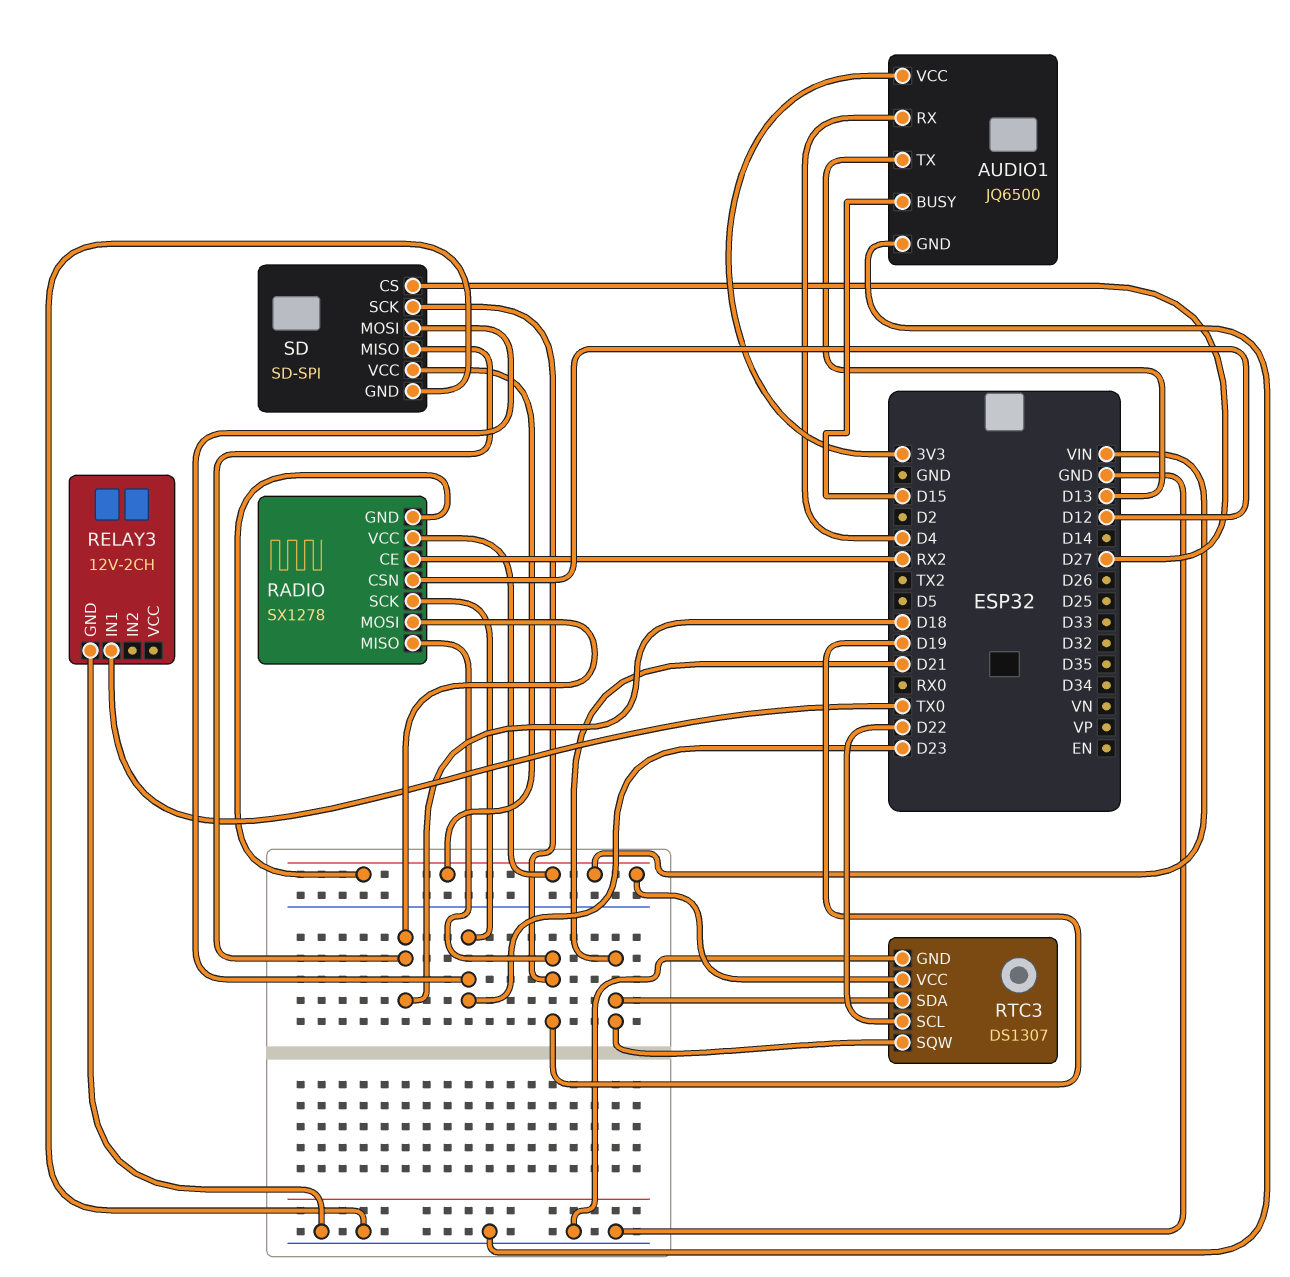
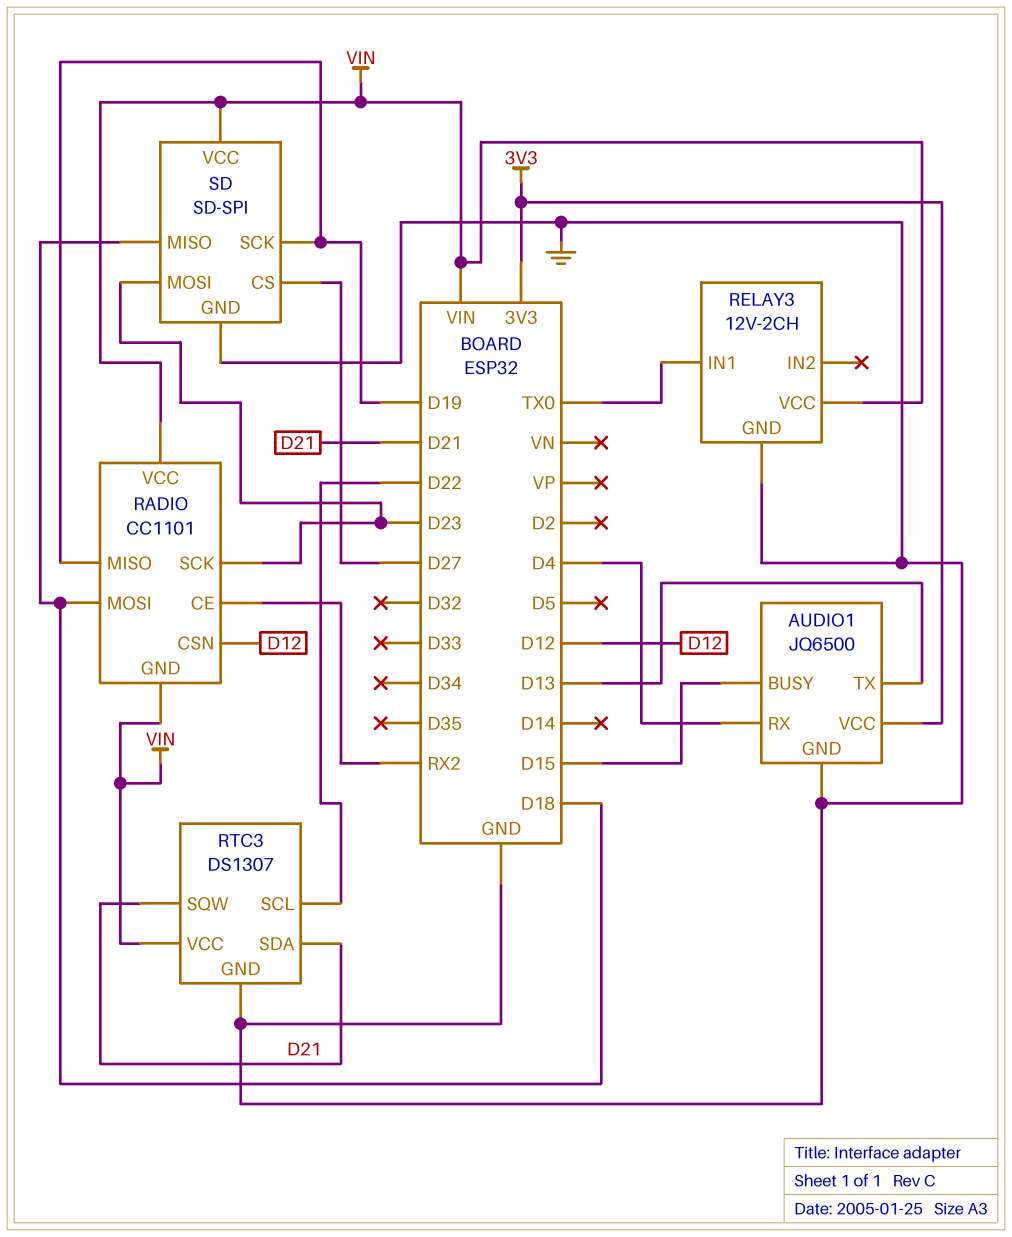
RADIO: SX1278 -> CC1101
RELAY3 pin VCC: none -> VIN

